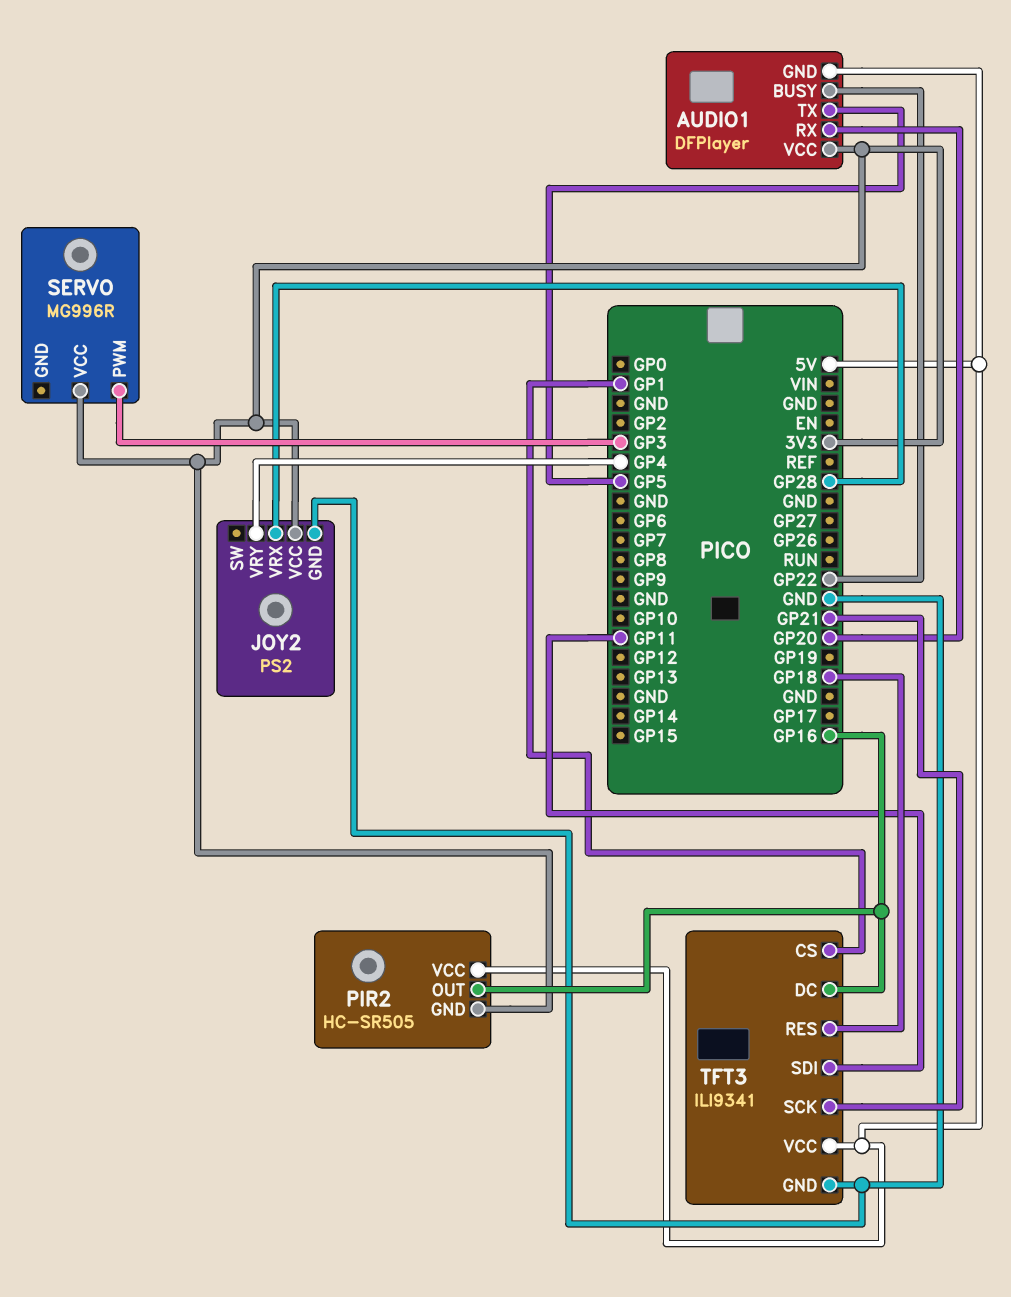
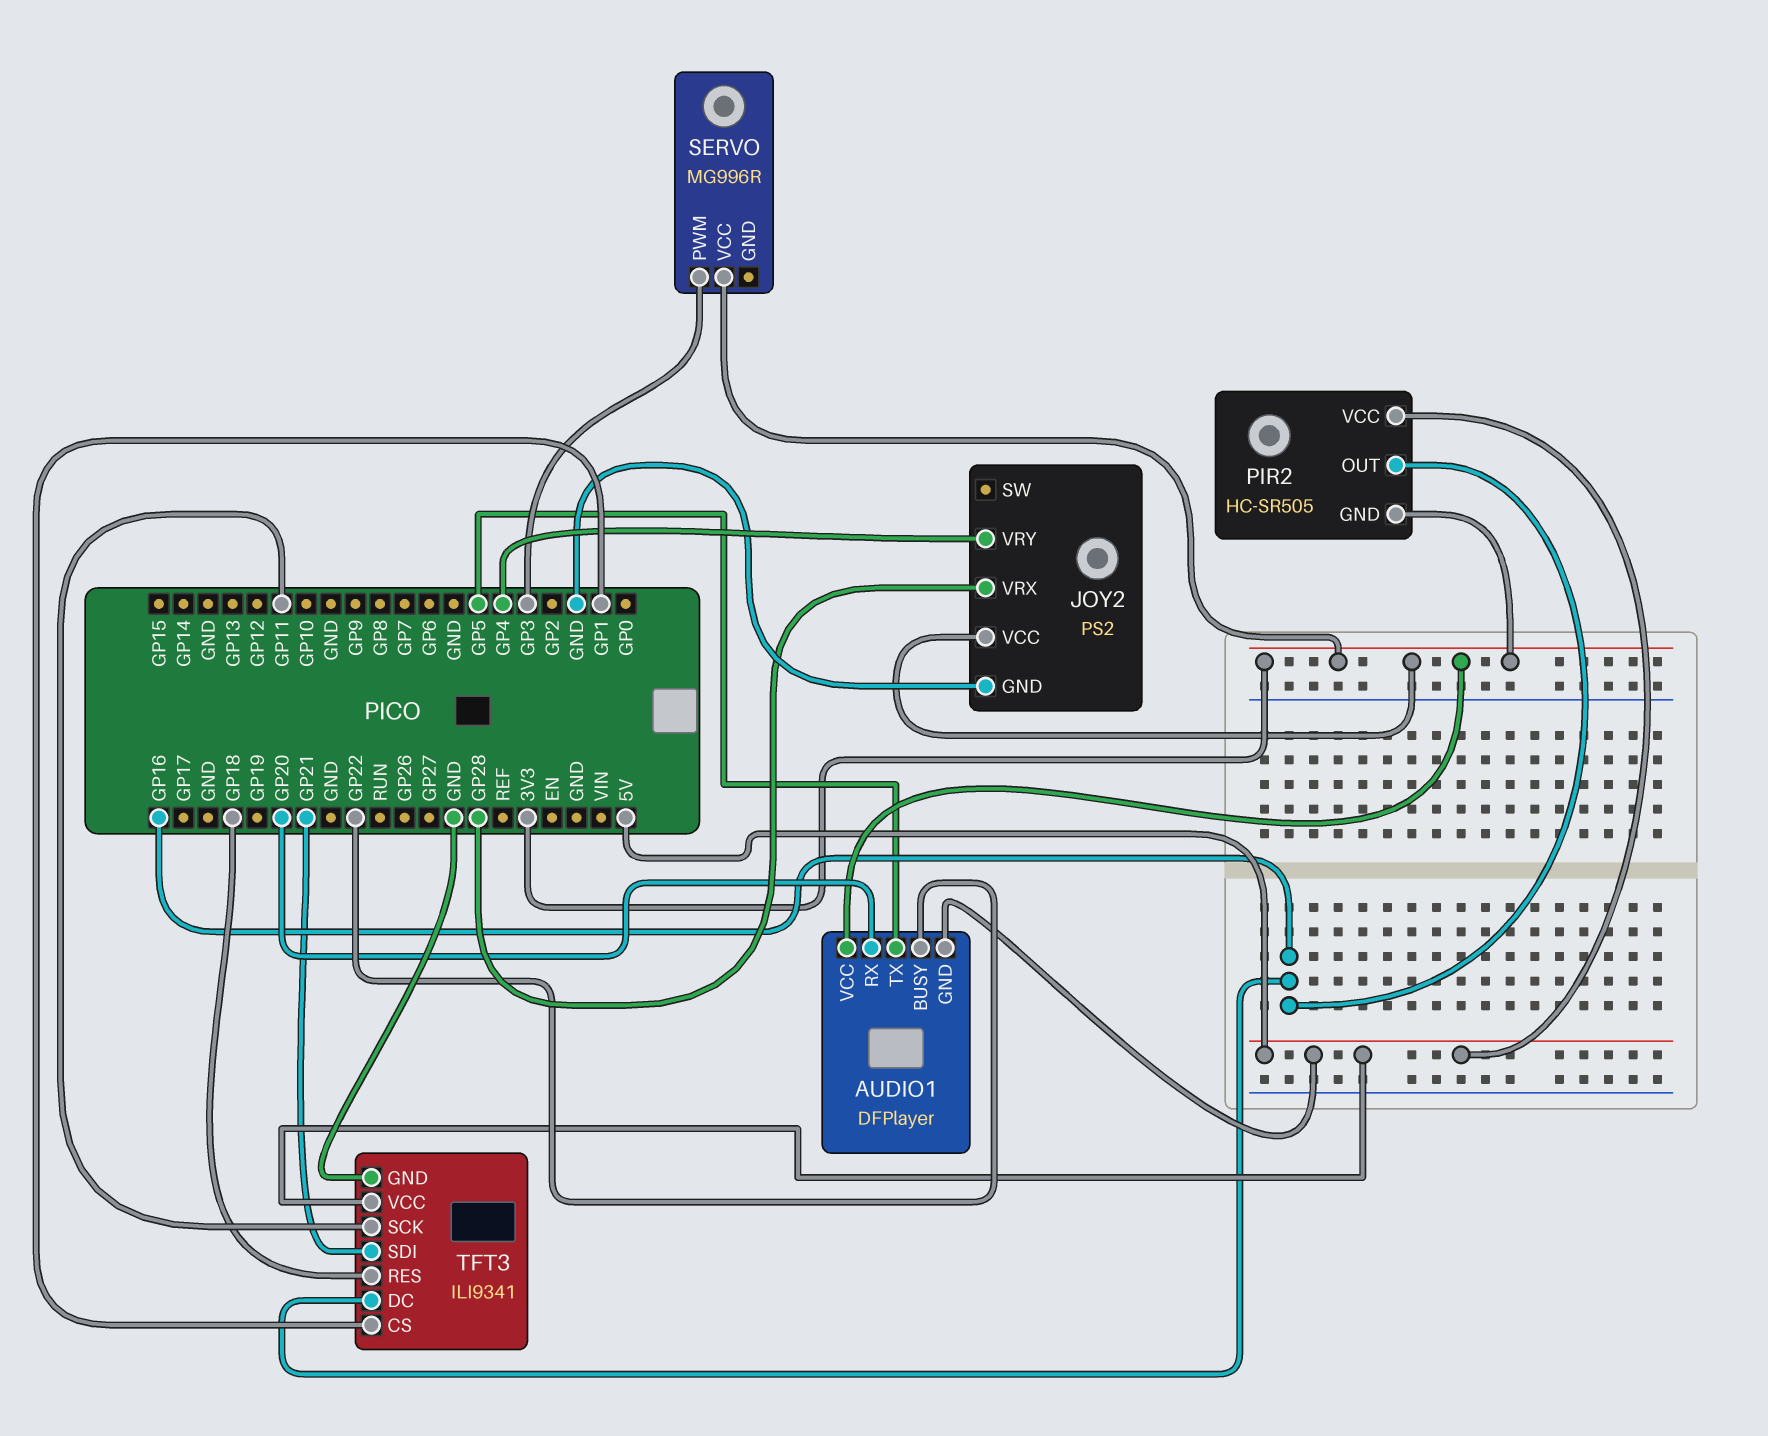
TFT3 pin SCK: GP21 -> GP11
TFT3 pin SDI: GP11 -> GP21

